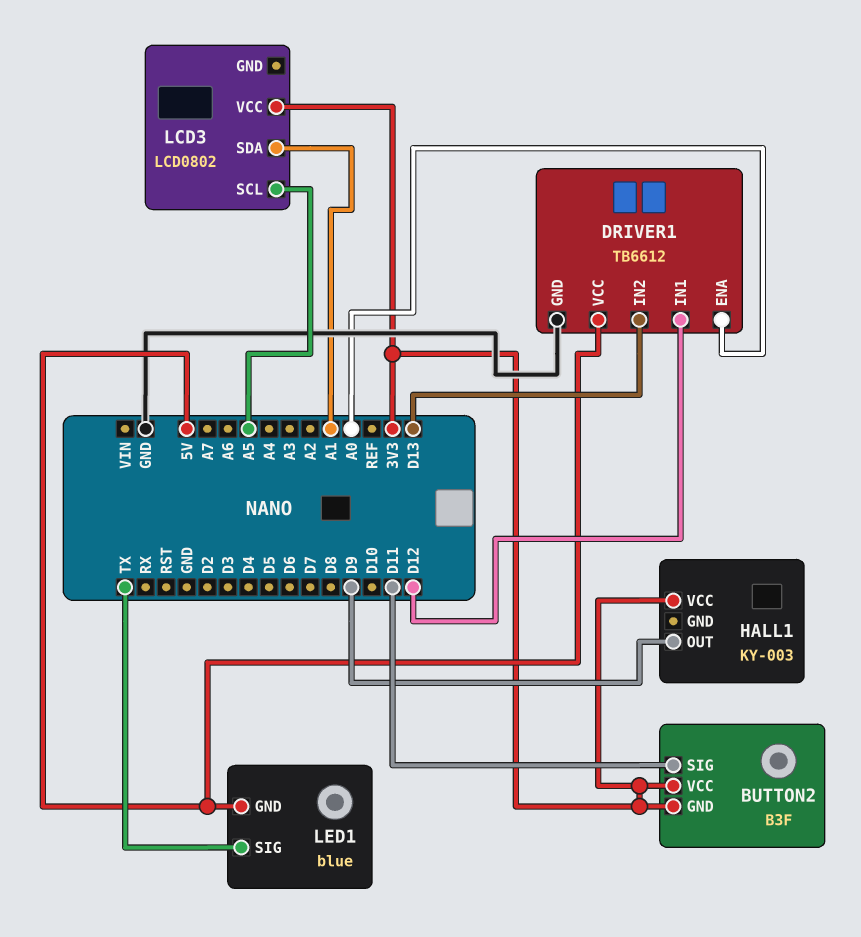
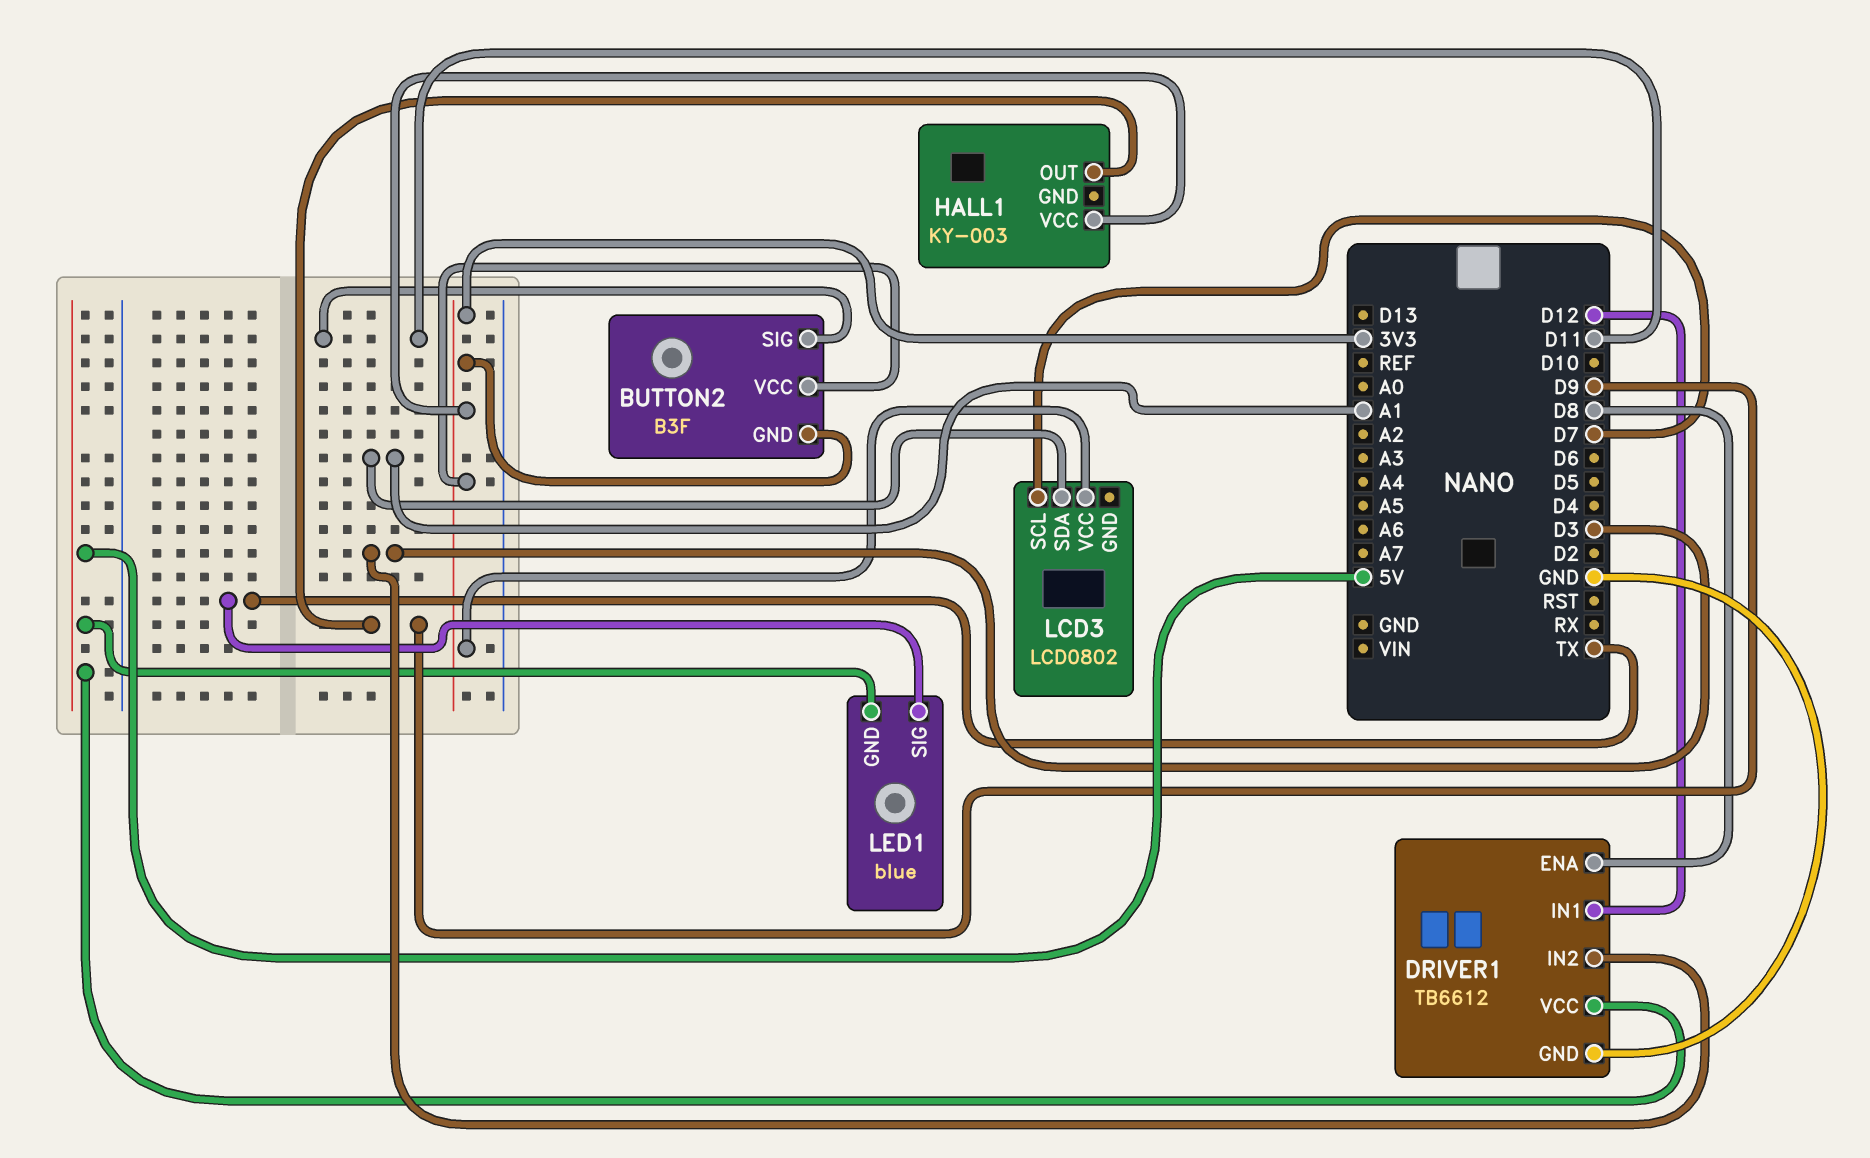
DRIVER1 pin ENA: A0 -> D8
DRIVER1 pin IN2: D13 -> D3
LCD3 pin SCL: A5 -> D7

